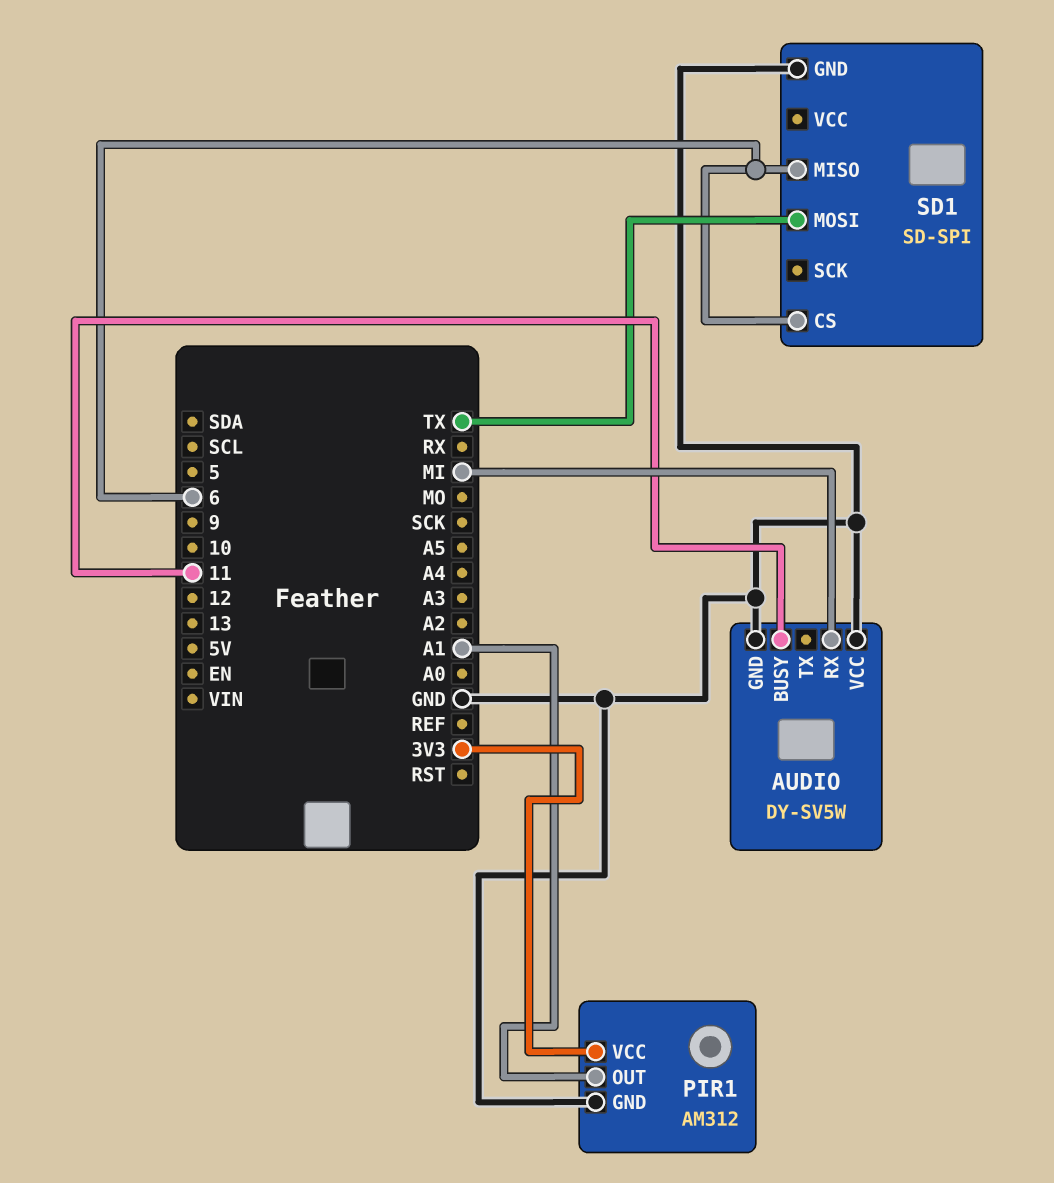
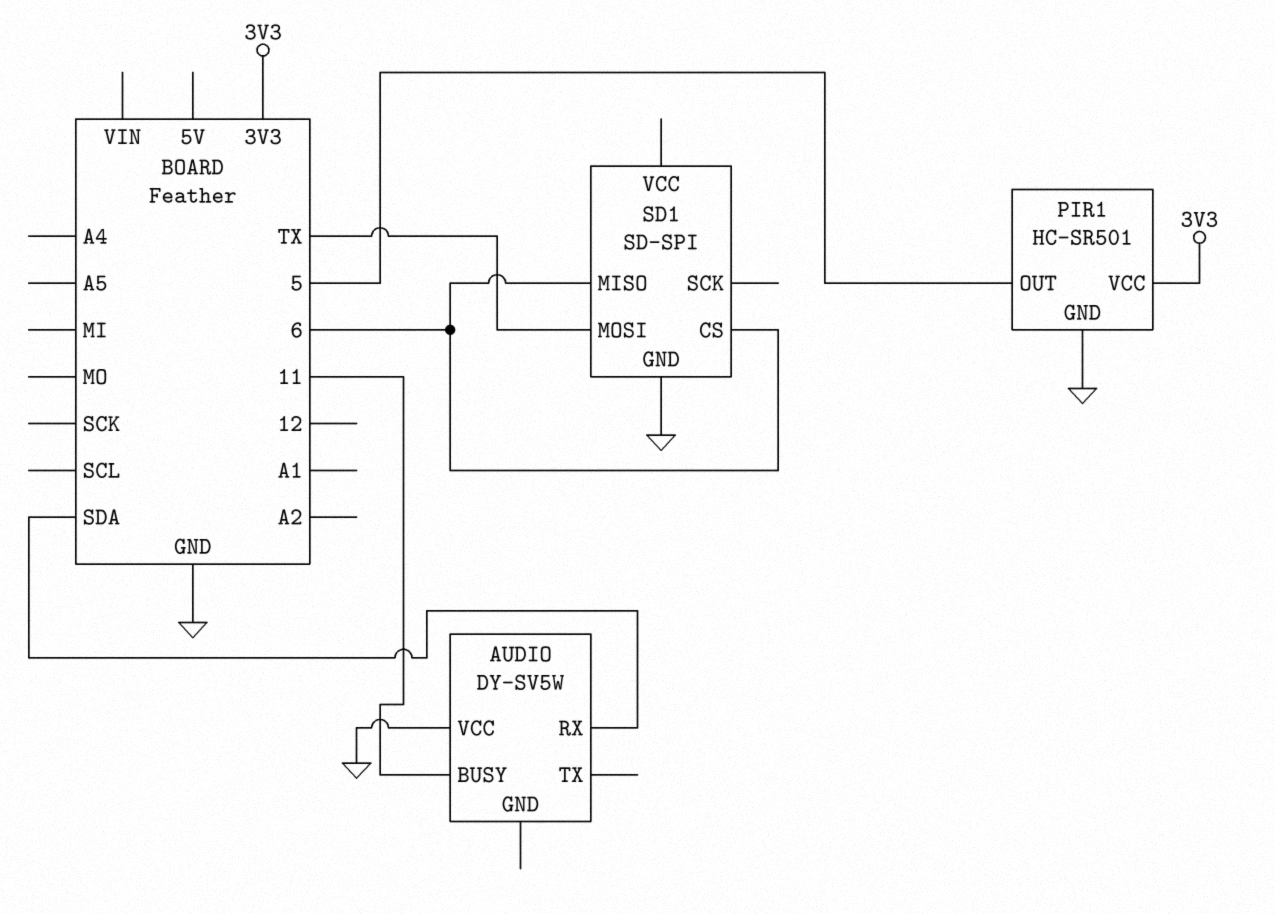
AUDIO pin GND: GND -> none
AUDIO pin RX: MI -> SDA
PIR1: AM312 -> HC-SR501
PIR1 pin OUT: A1 -> 5

